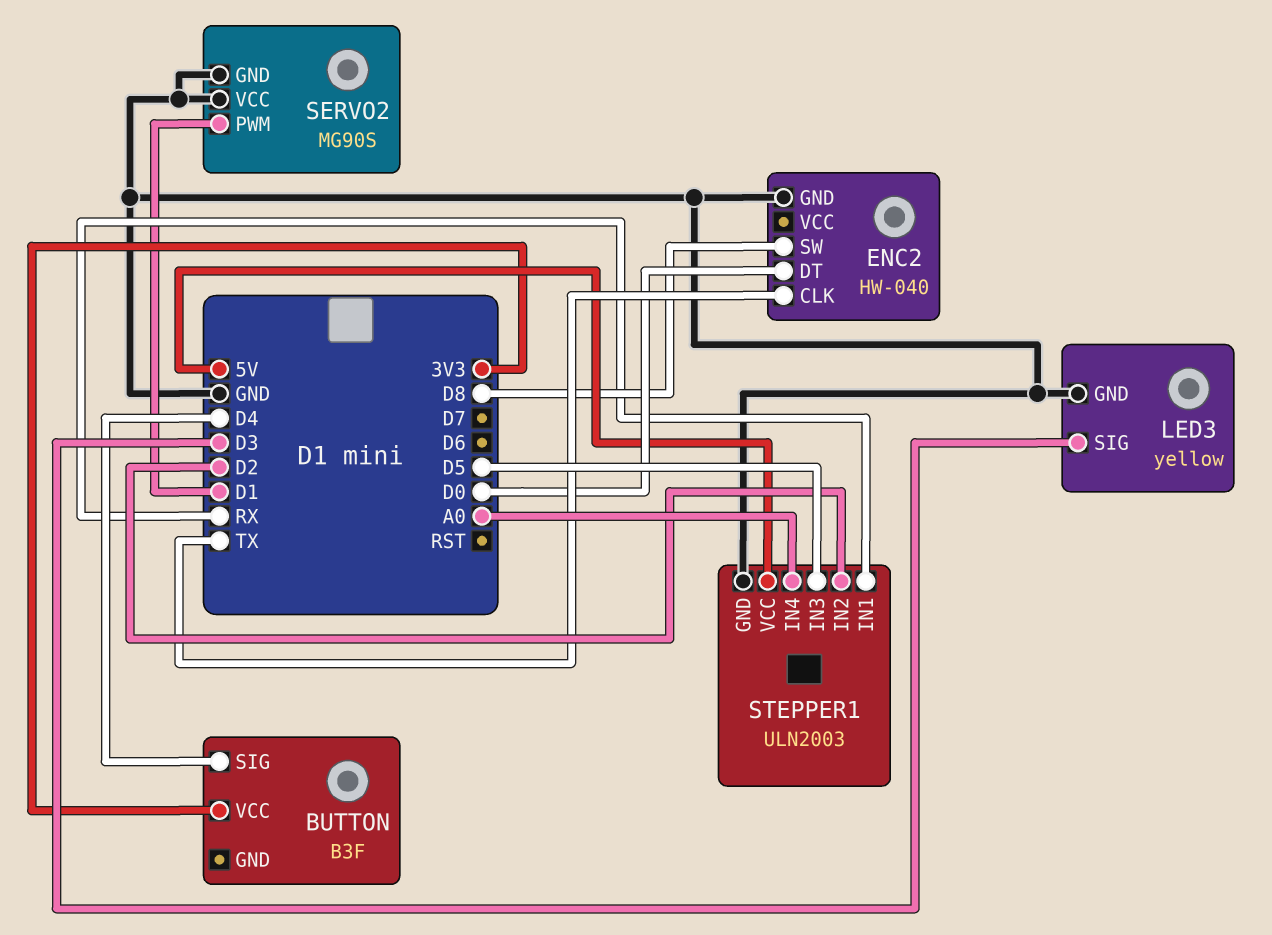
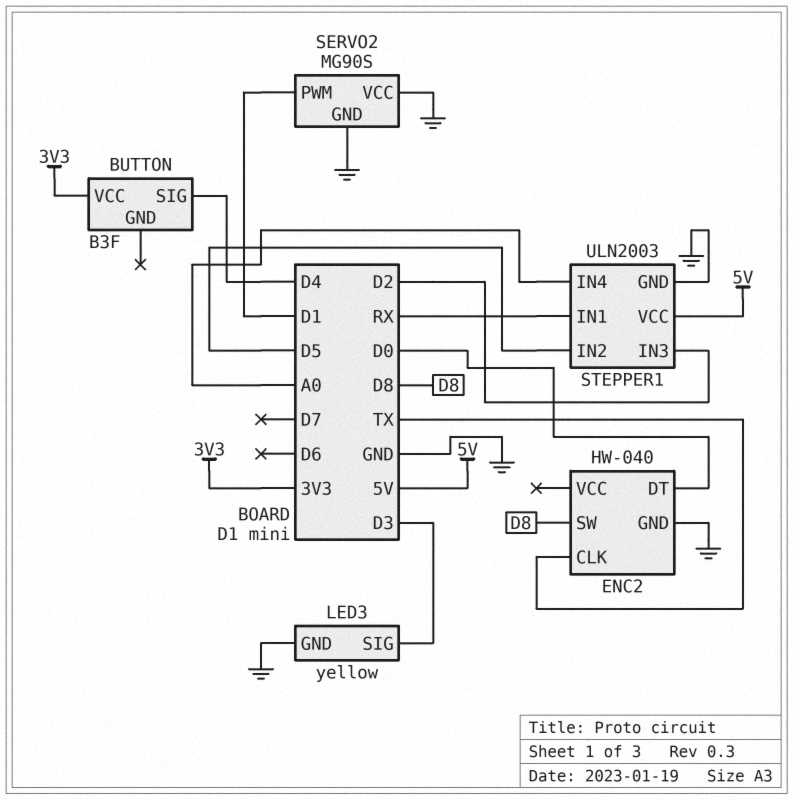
STEPPER1 pin IN2: D2 -> D5
STEPPER1 pin IN3: D5 -> D2

